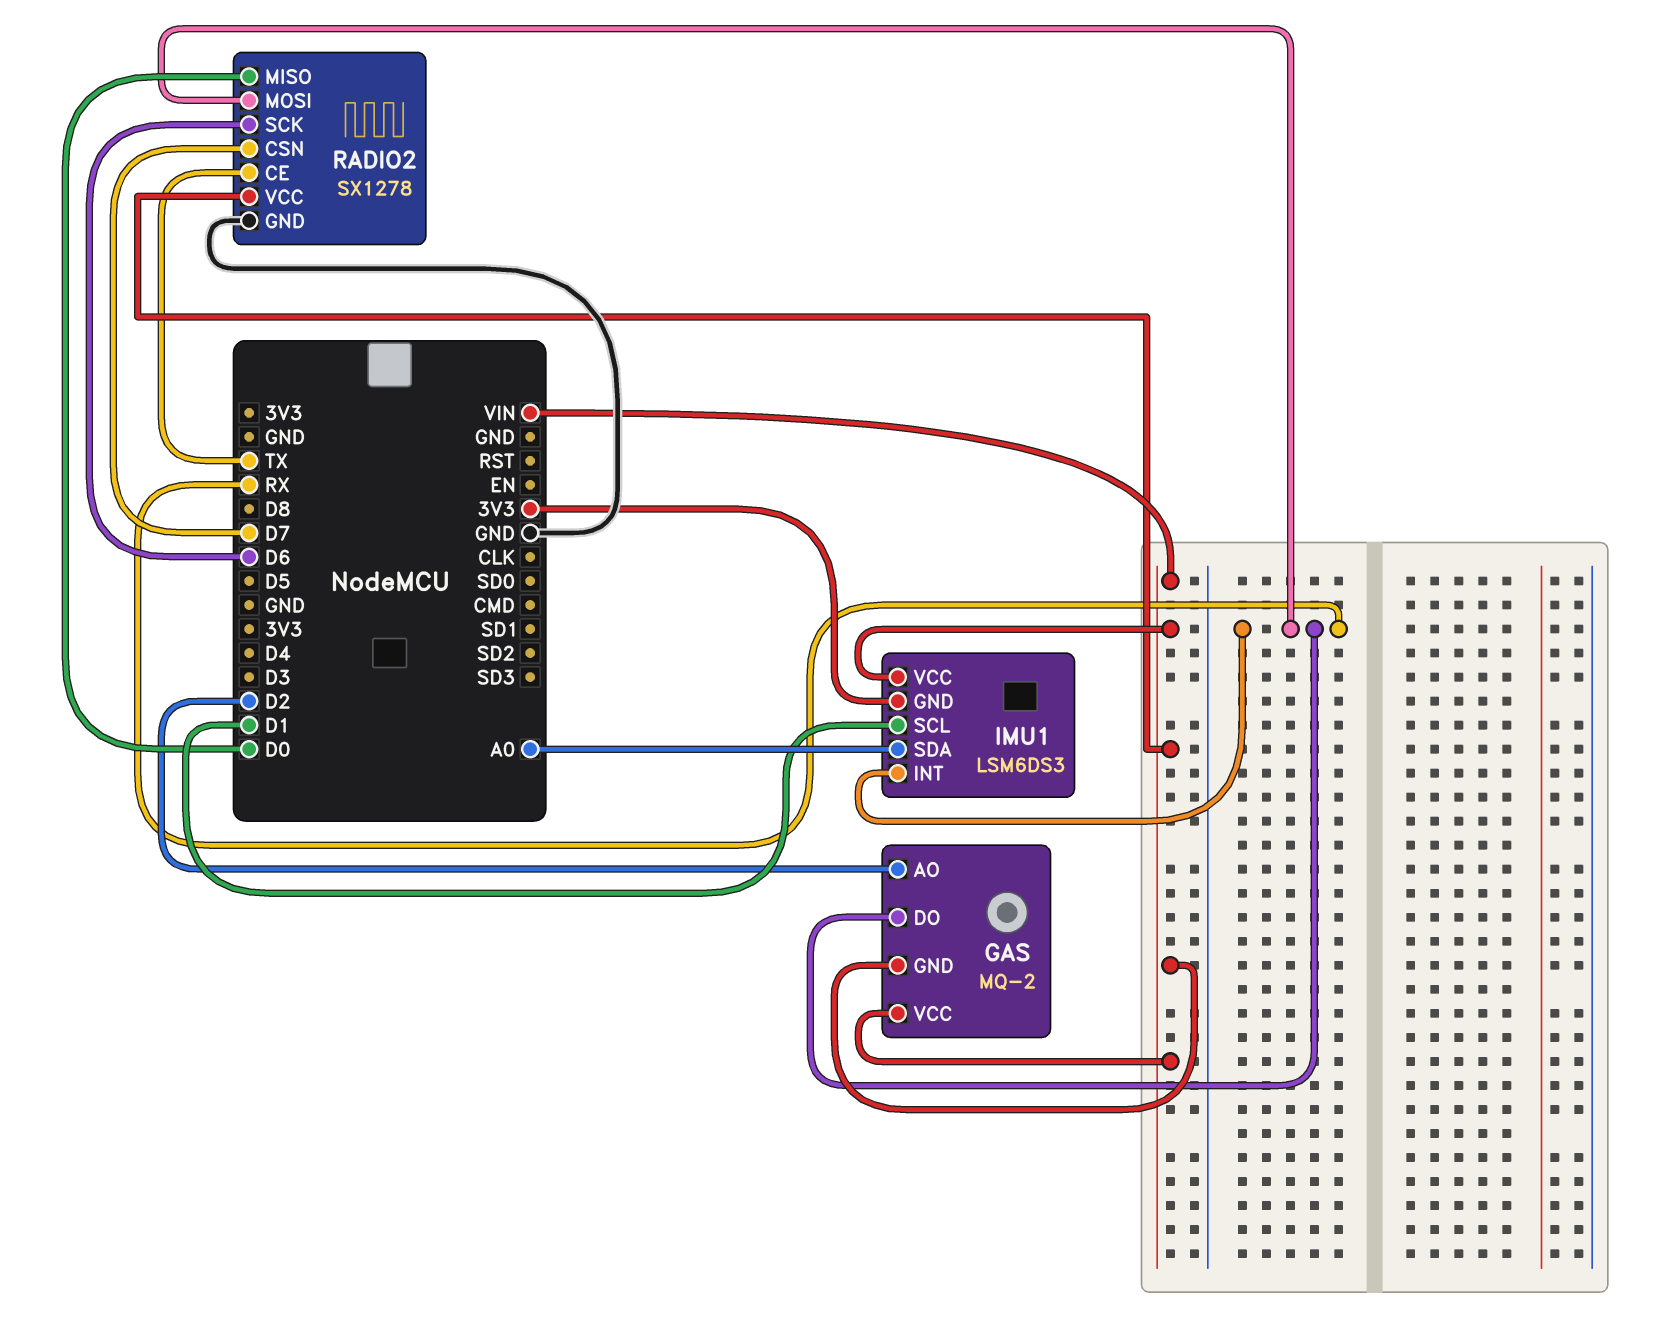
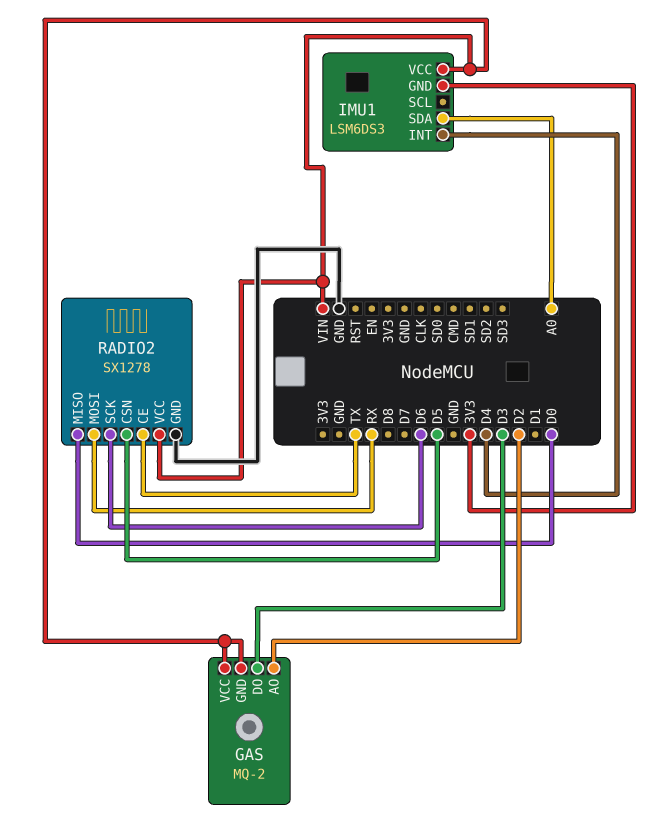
GAS pin DO: RX -> D3
IMU1 pin INT: RX -> D4
IMU1 pin SCL: D1 -> none
RADIO2 pin CSN: D7 -> D5

